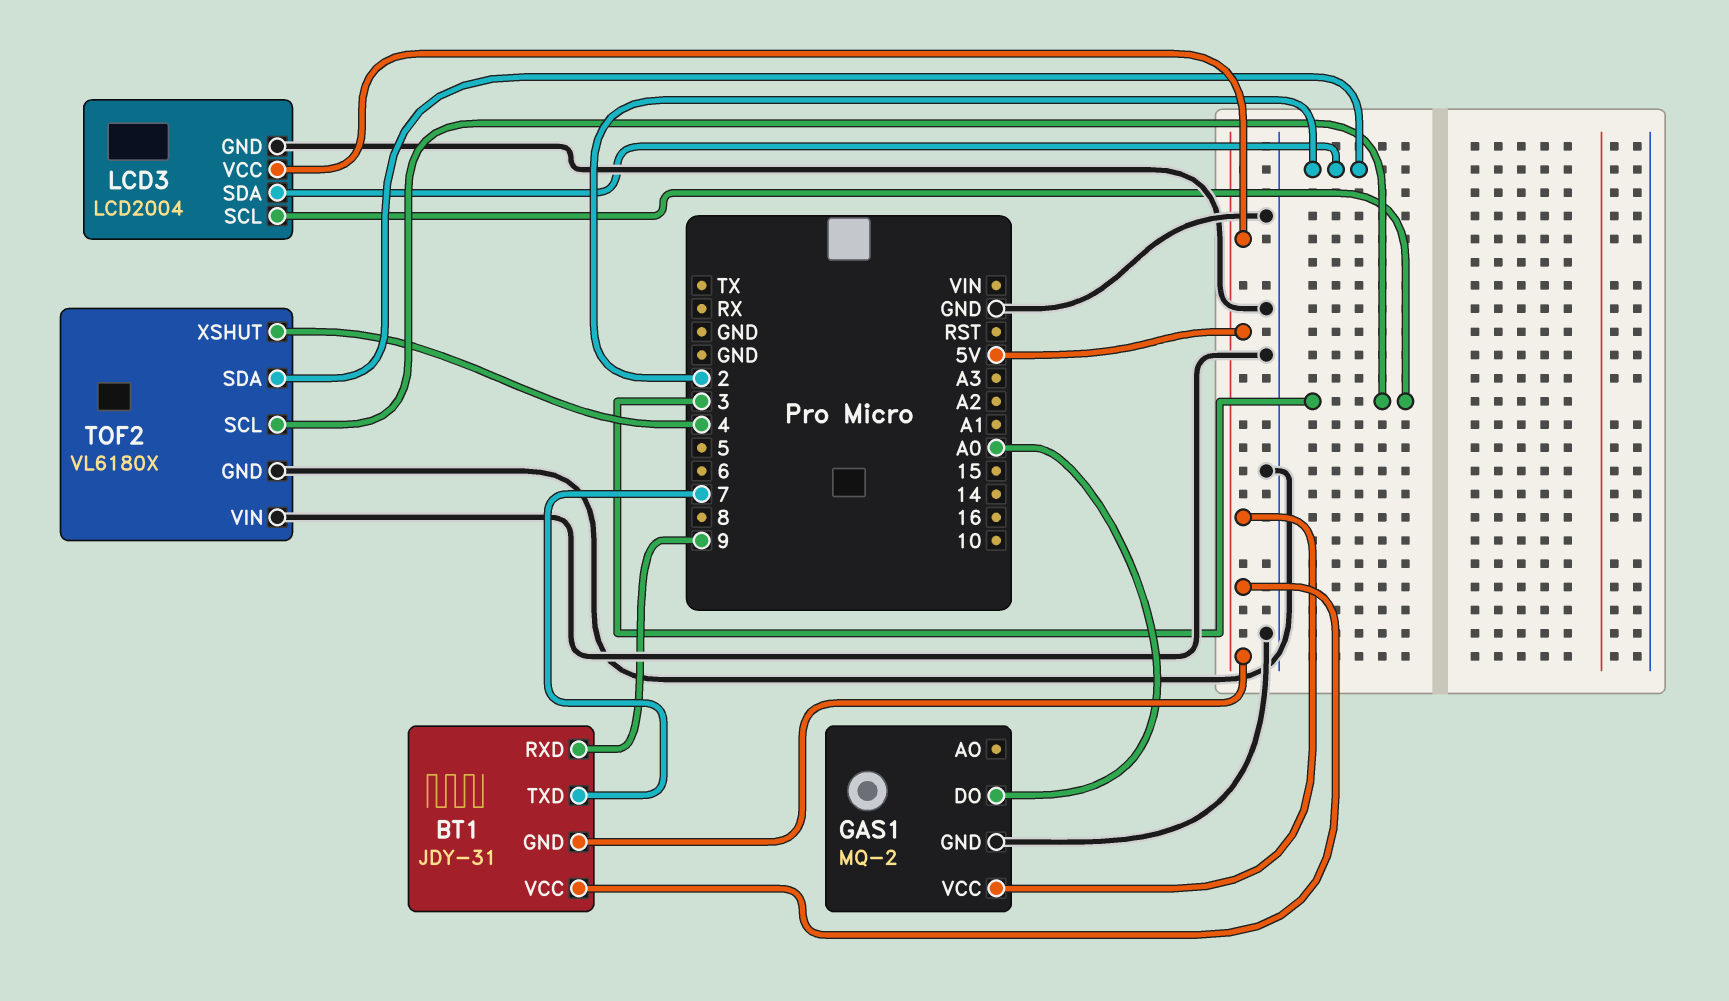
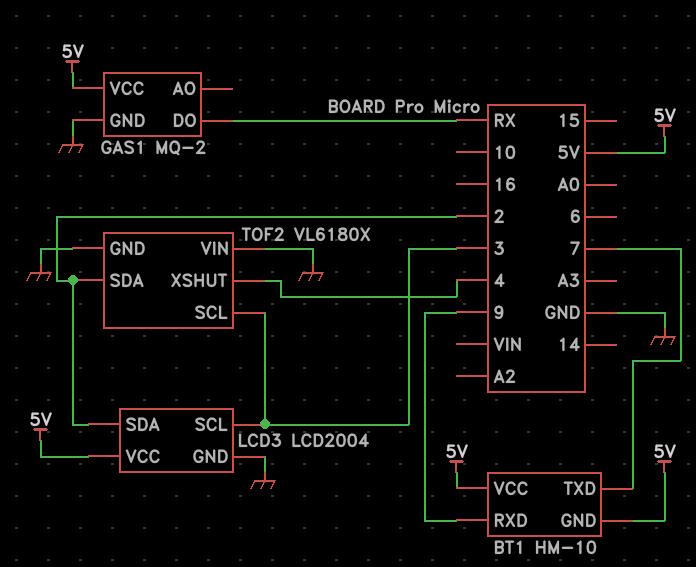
BT1: JDY-31 -> HM-10
GAS1 pin DO: A0 -> RX

